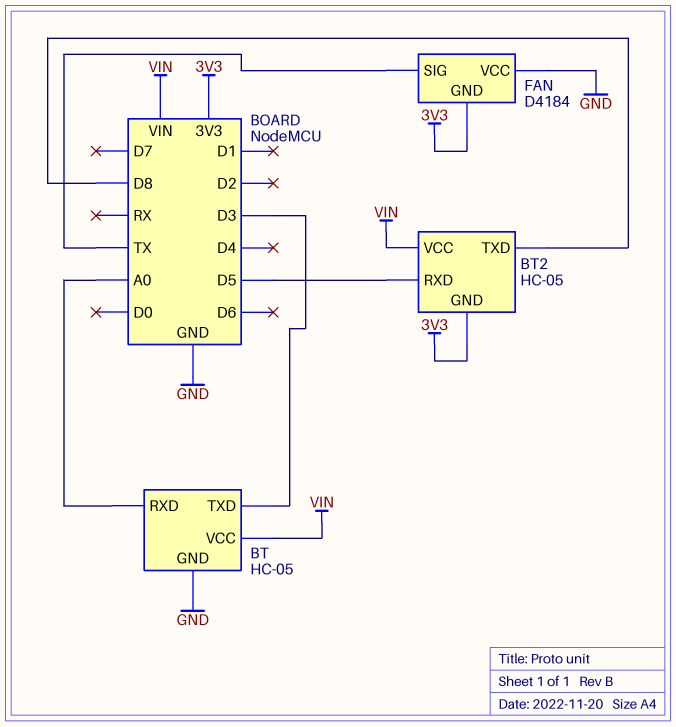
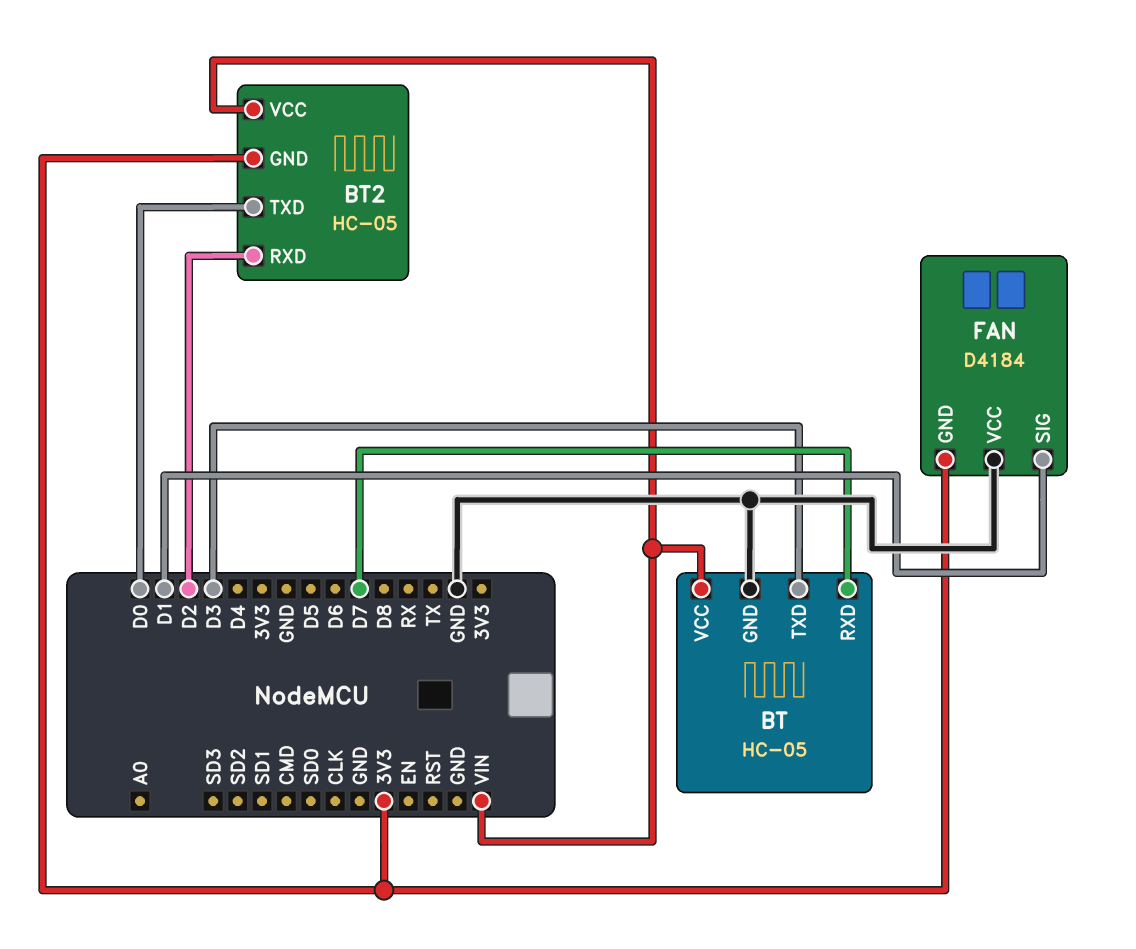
BT pin RXD: A0 -> D7
BT2 pin RXD: D5 -> D2
BT2 pin TXD: D8 -> D0
FAN pin SIG: TX -> D1

